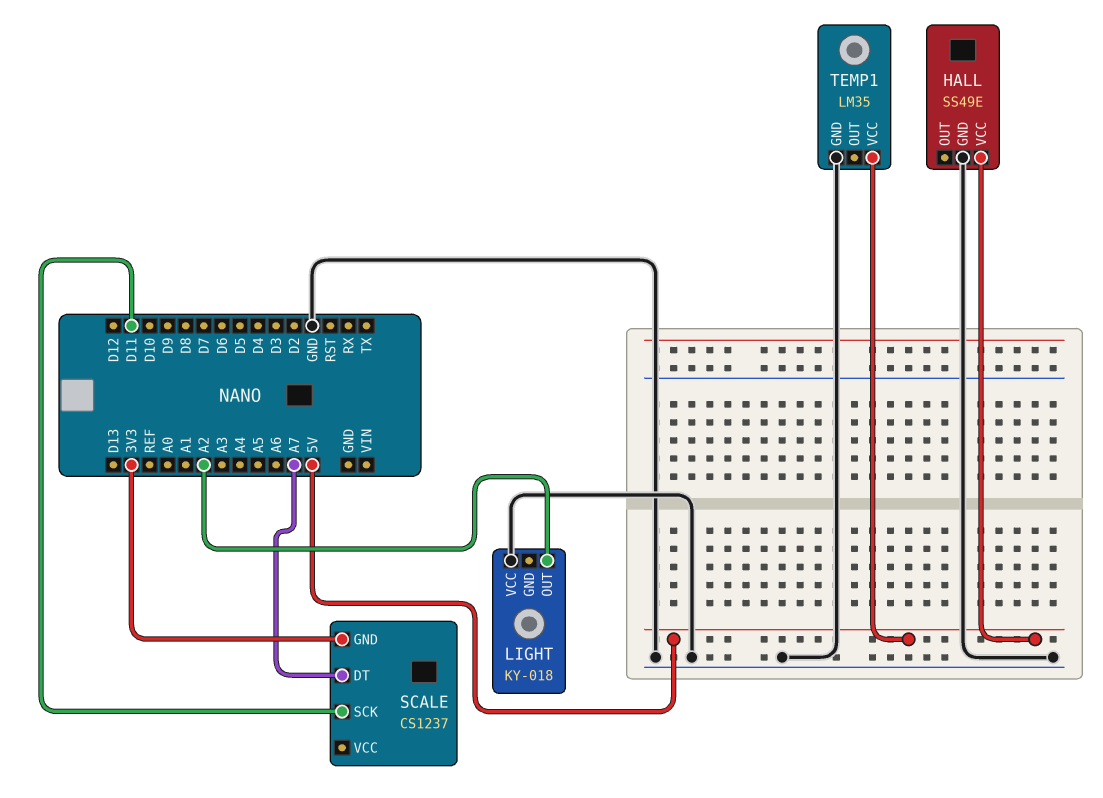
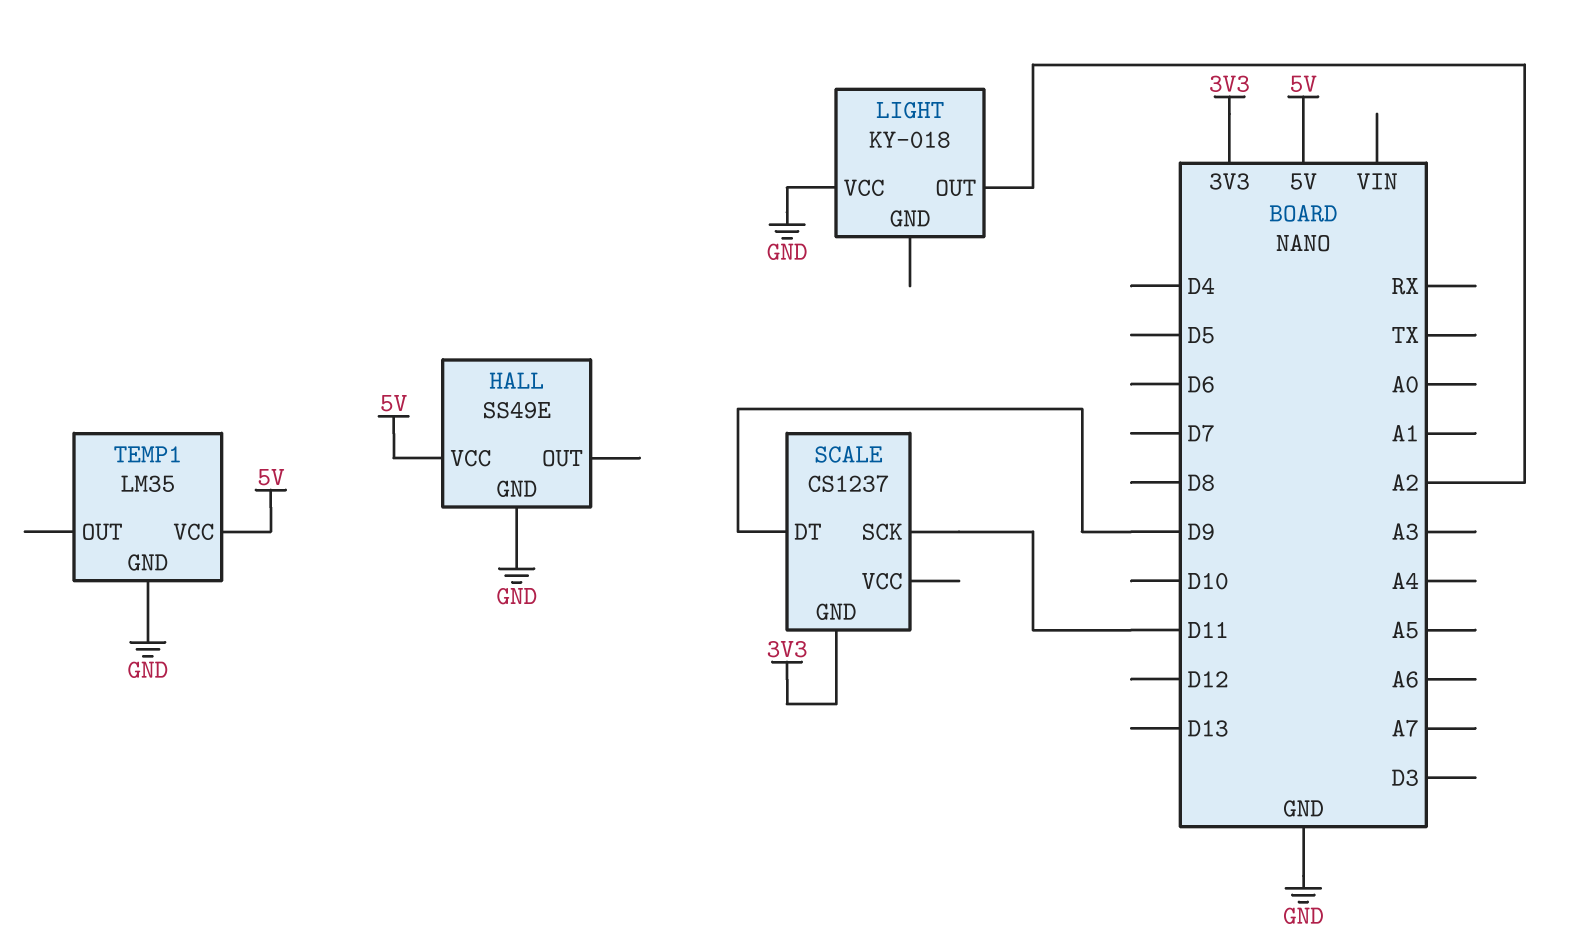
SCALE pin DT: A7 -> D9

